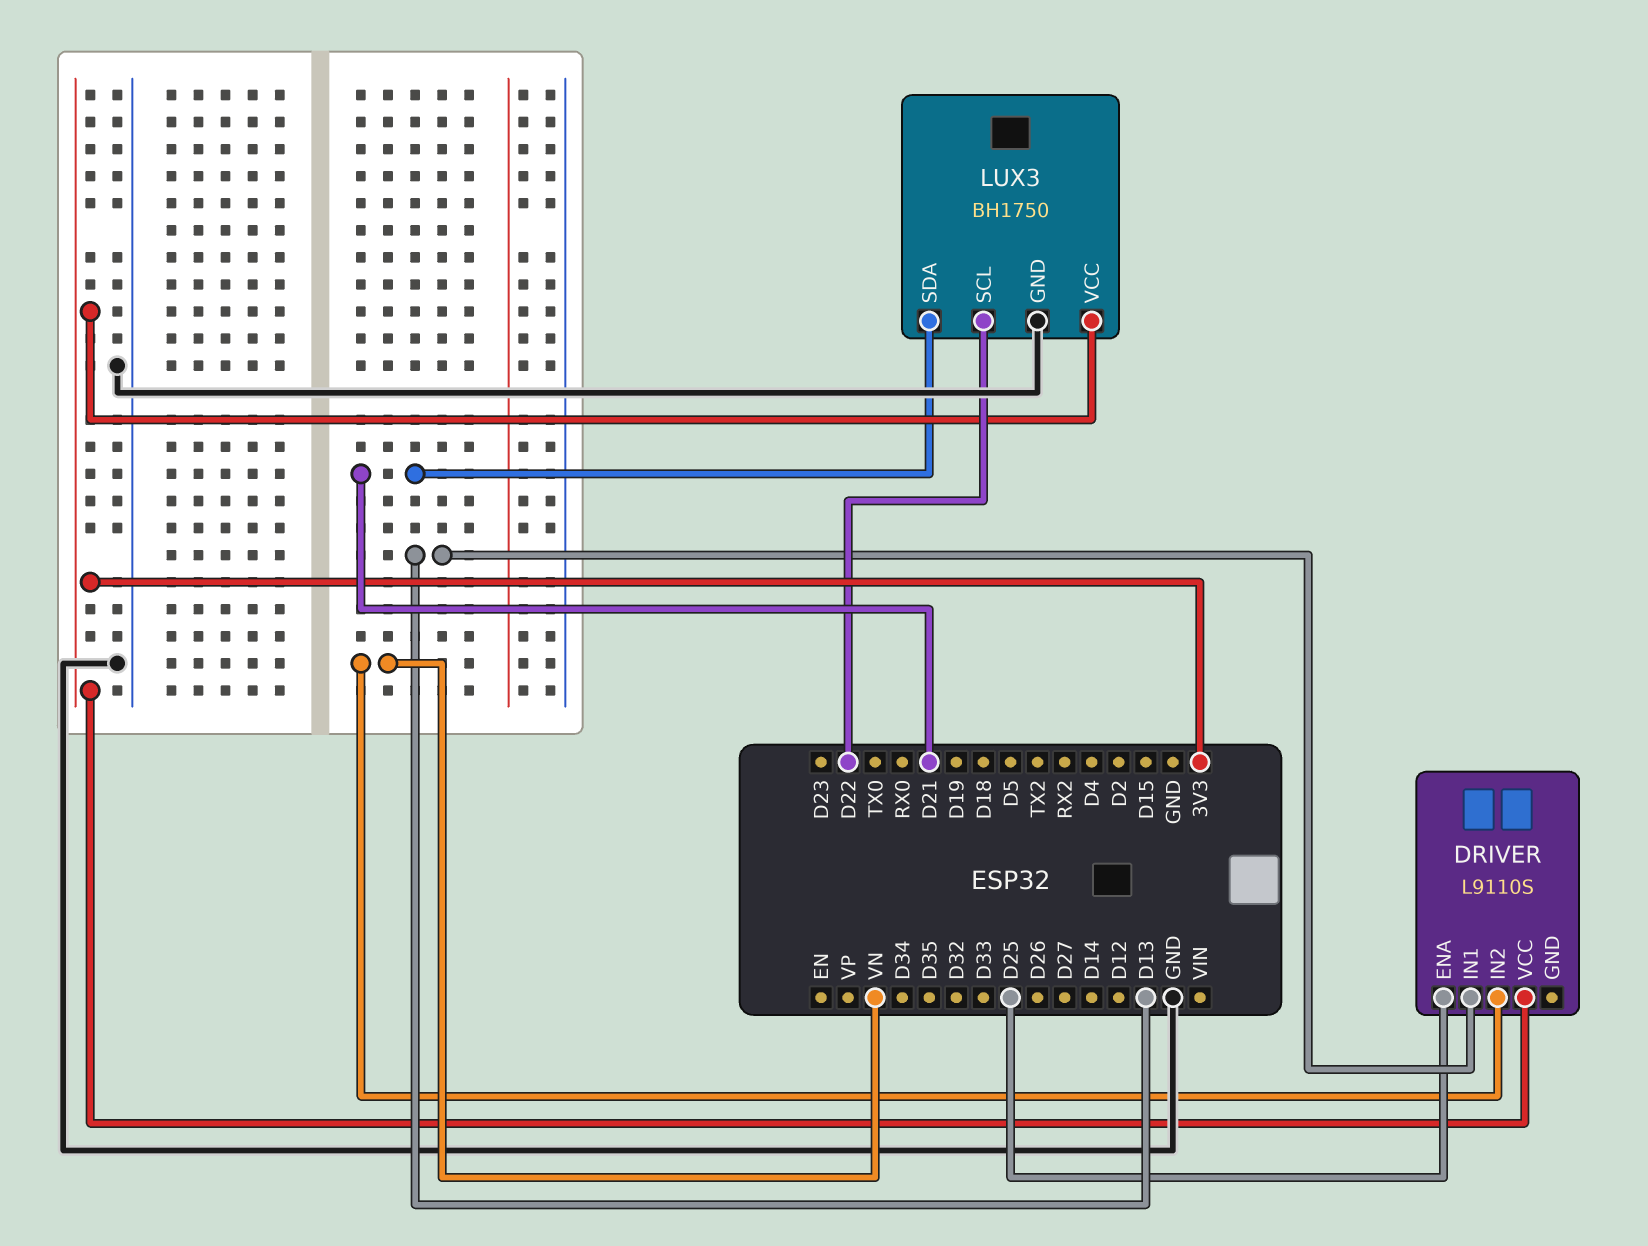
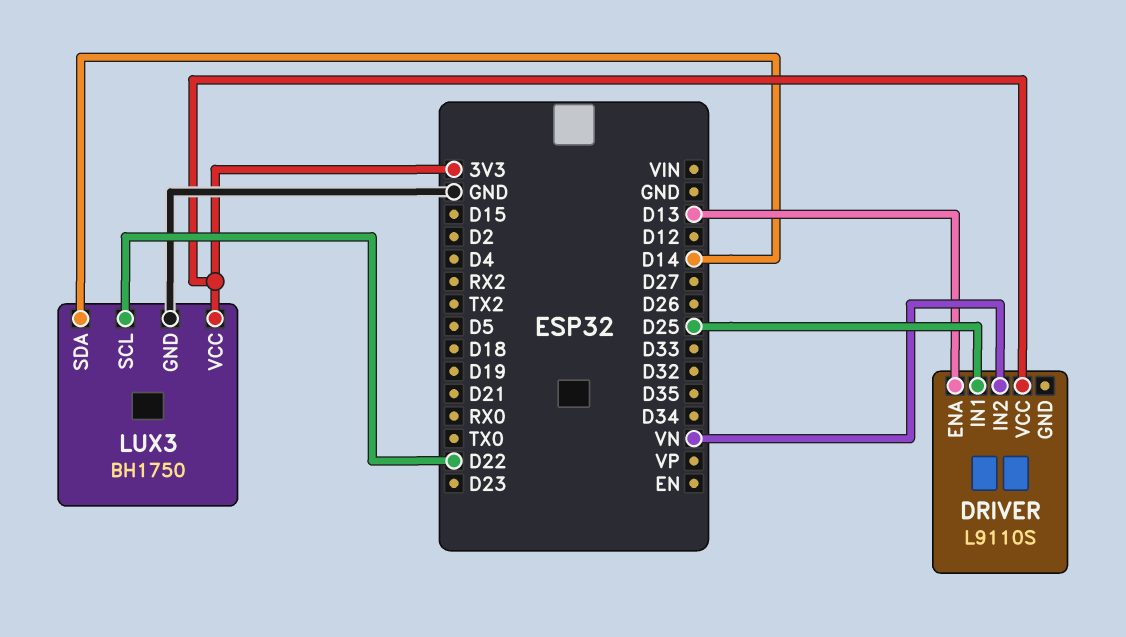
DRIVER pin ENA: D25 -> D13
DRIVER pin IN1: D13 -> D25
LUX3 pin SDA: D21 -> D14

